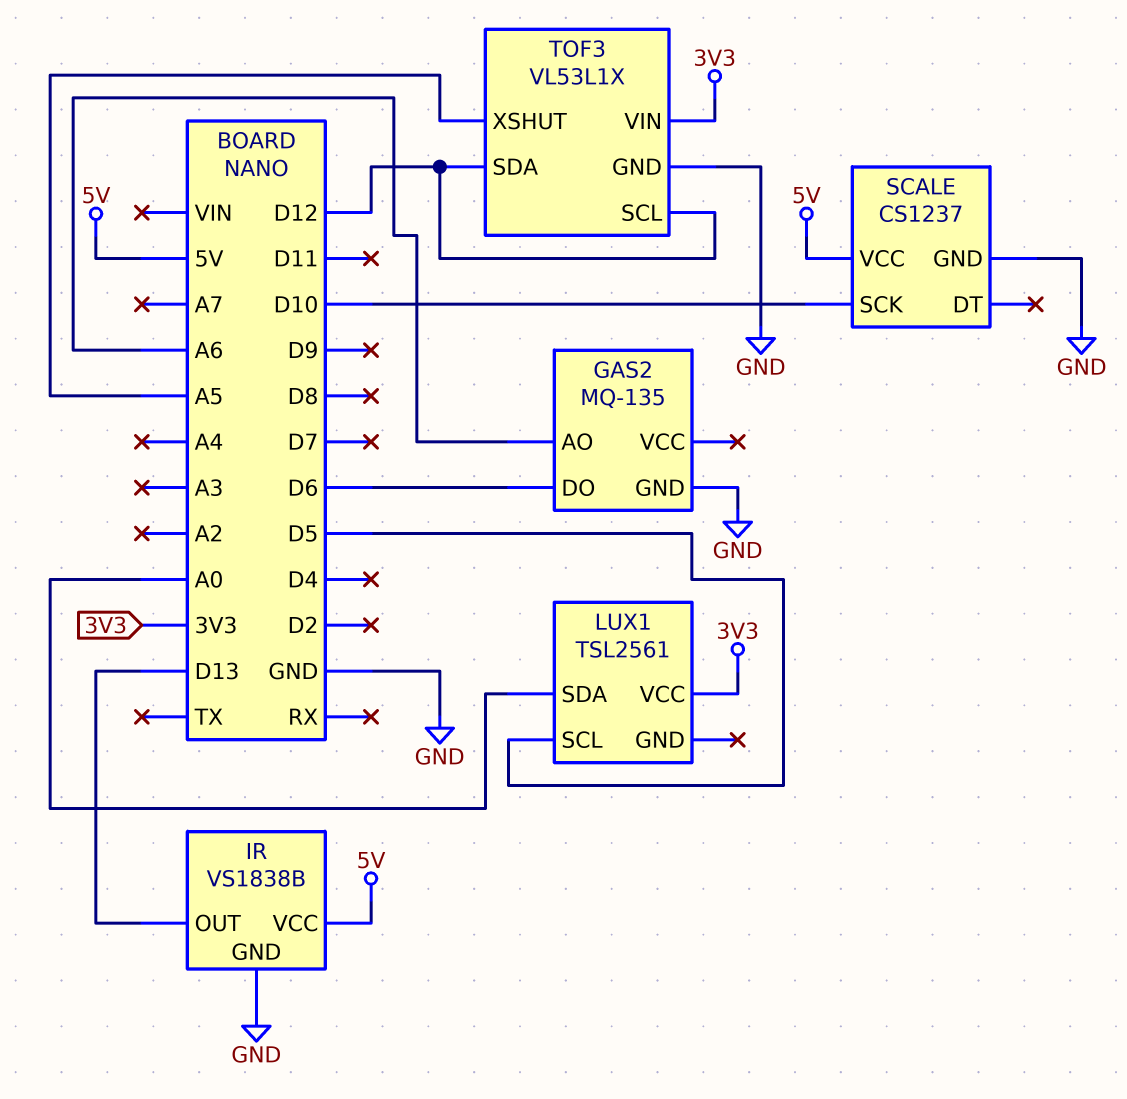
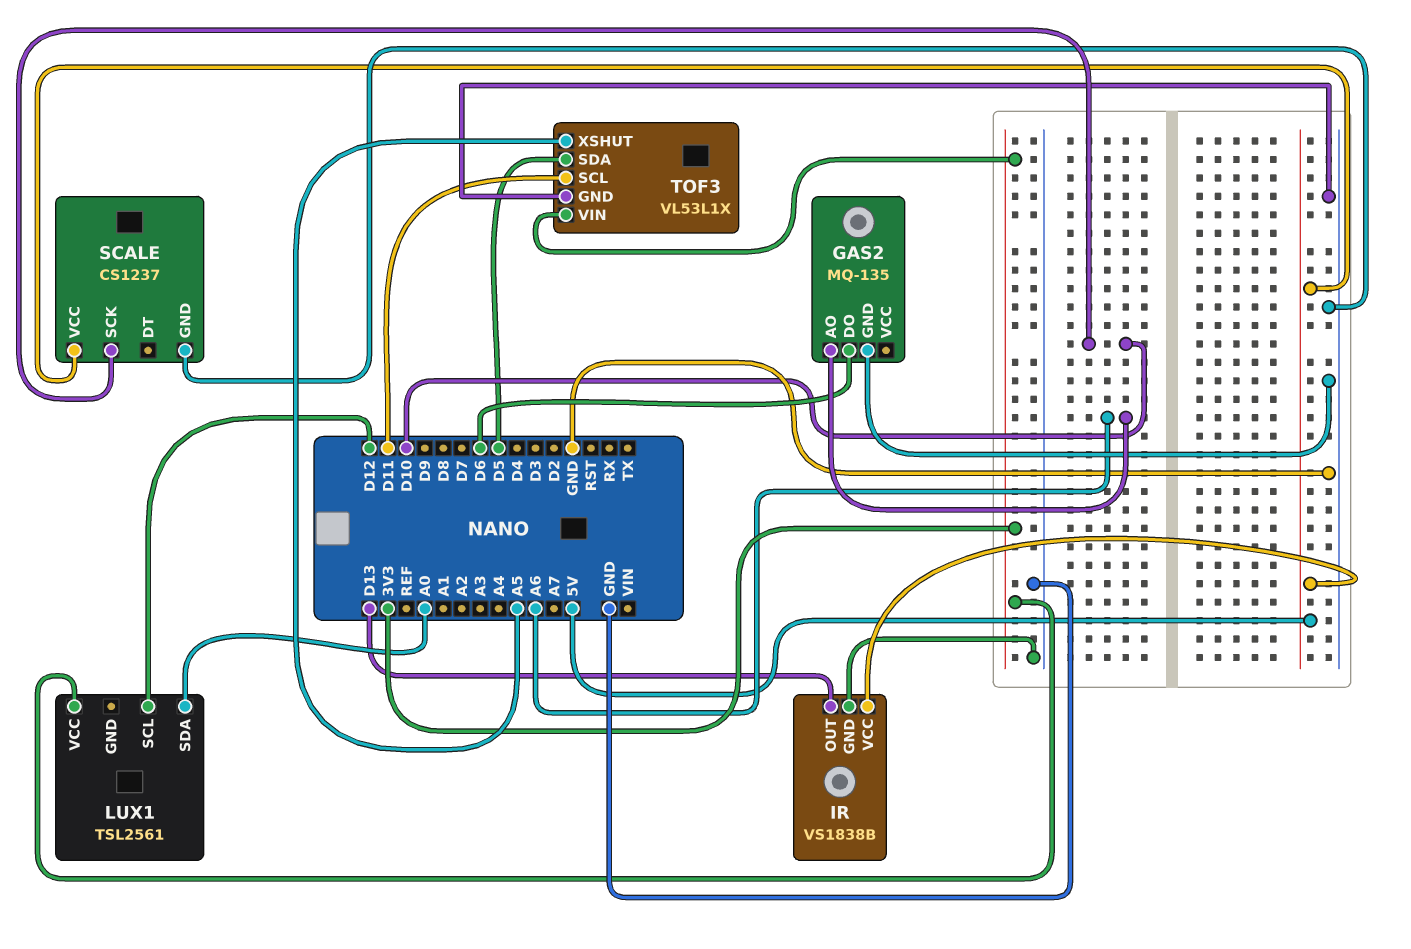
LUX1 pin SCL: D5 -> D12
TOF3 pin SCL: D12 -> D11
TOF3 pin SDA: D12 -> D5

